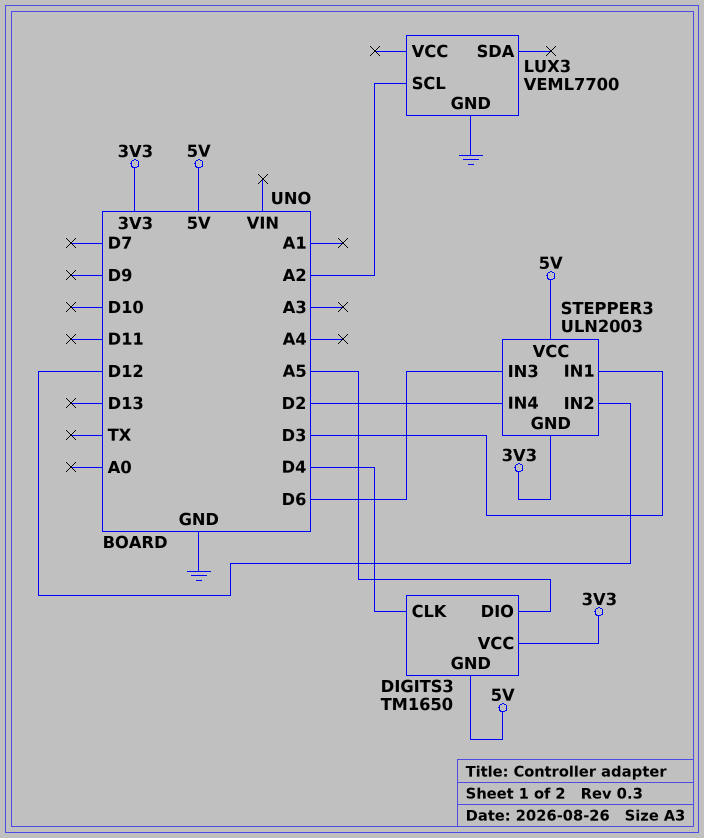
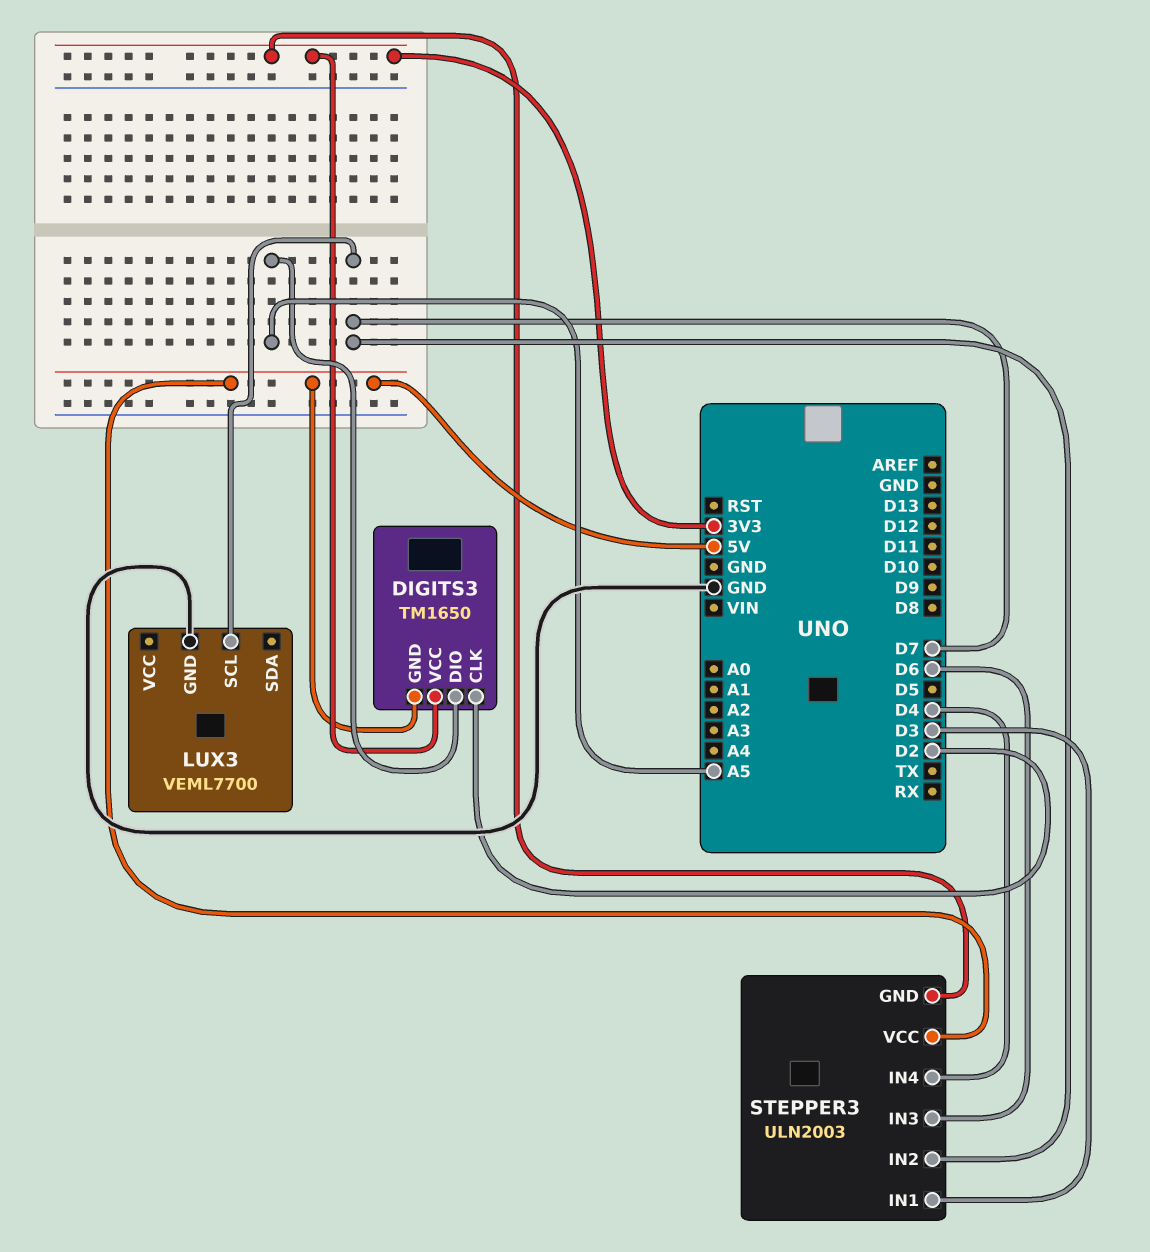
DIGITS3 pin CLK: D4 -> D2
LUX3 pin SCL: A2 -> D7
STEPPER3 pin IN2: D12 -> D7
STEPPER3 pin IN4: D2 -> D4

